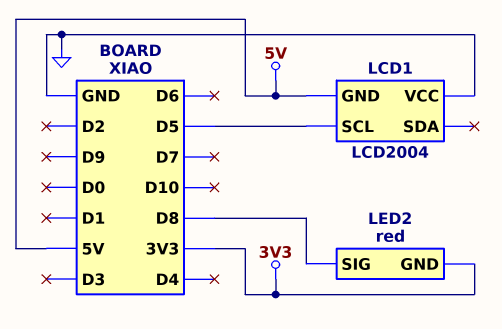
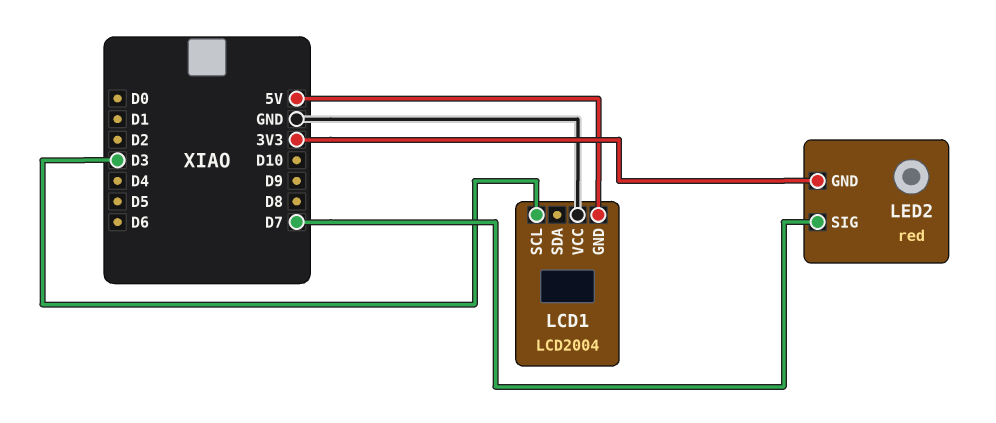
LCD1 pin SCL: D5 -> D3
LED2 pin SIG: D8 -> D7

